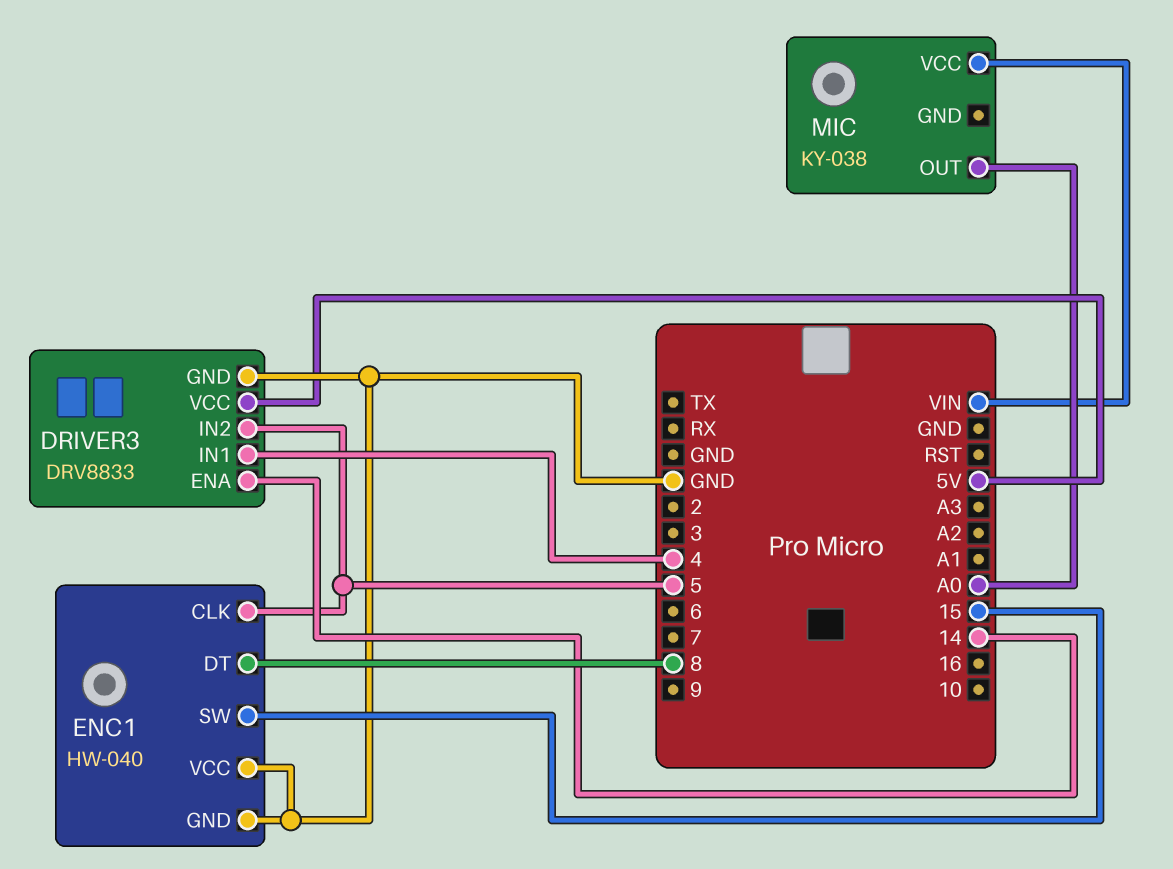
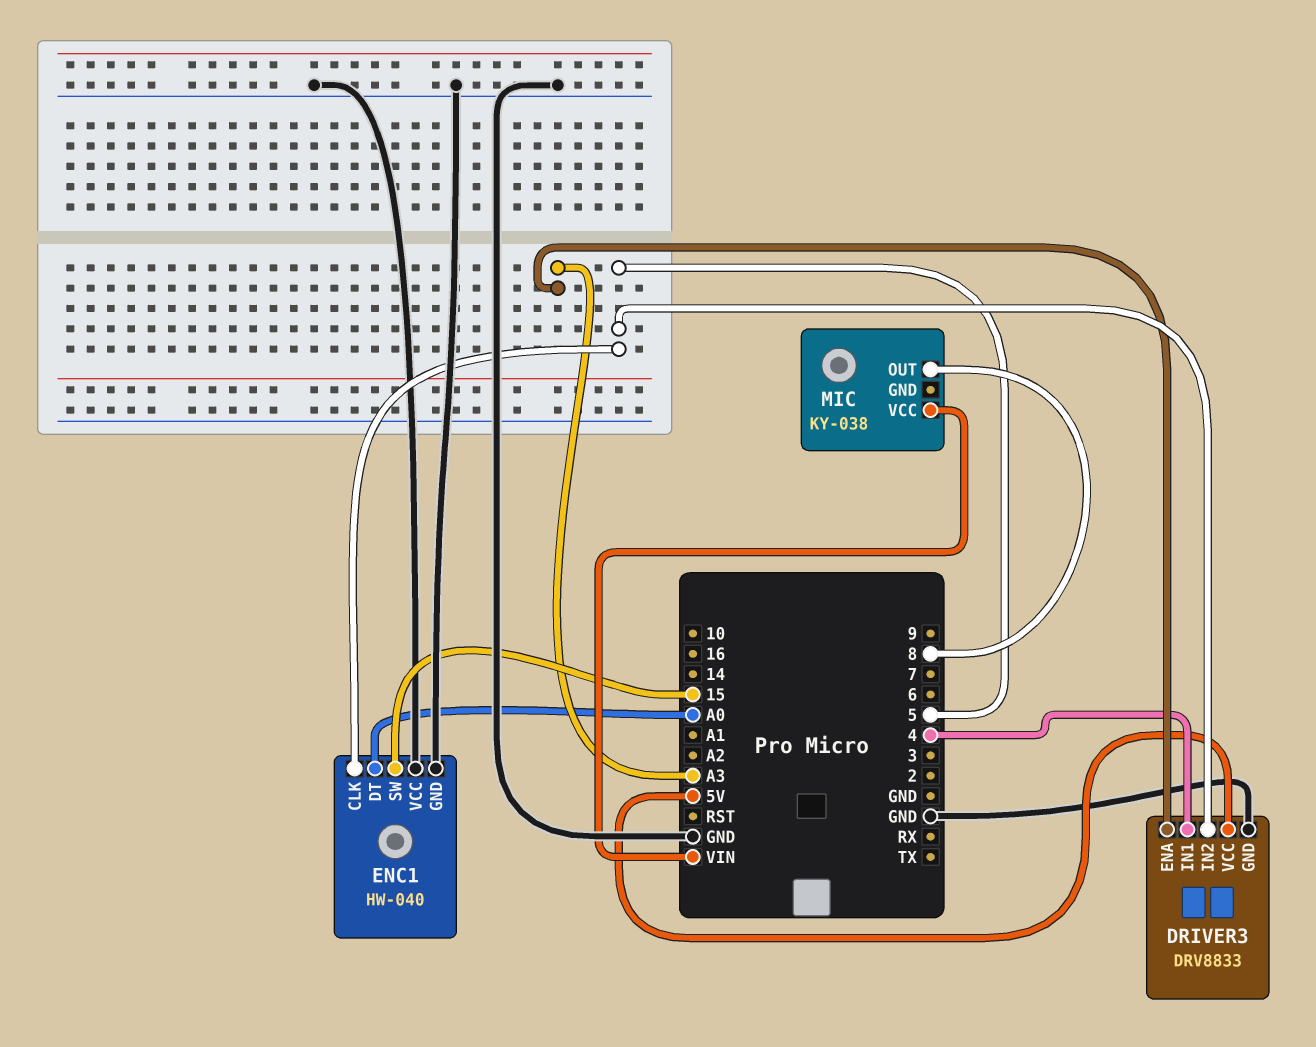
DRIVER3 pin ENA: 14 -> A3
ENC1 pin DT: 8 -> A0
MIC pin OUT: A0 -> 8

